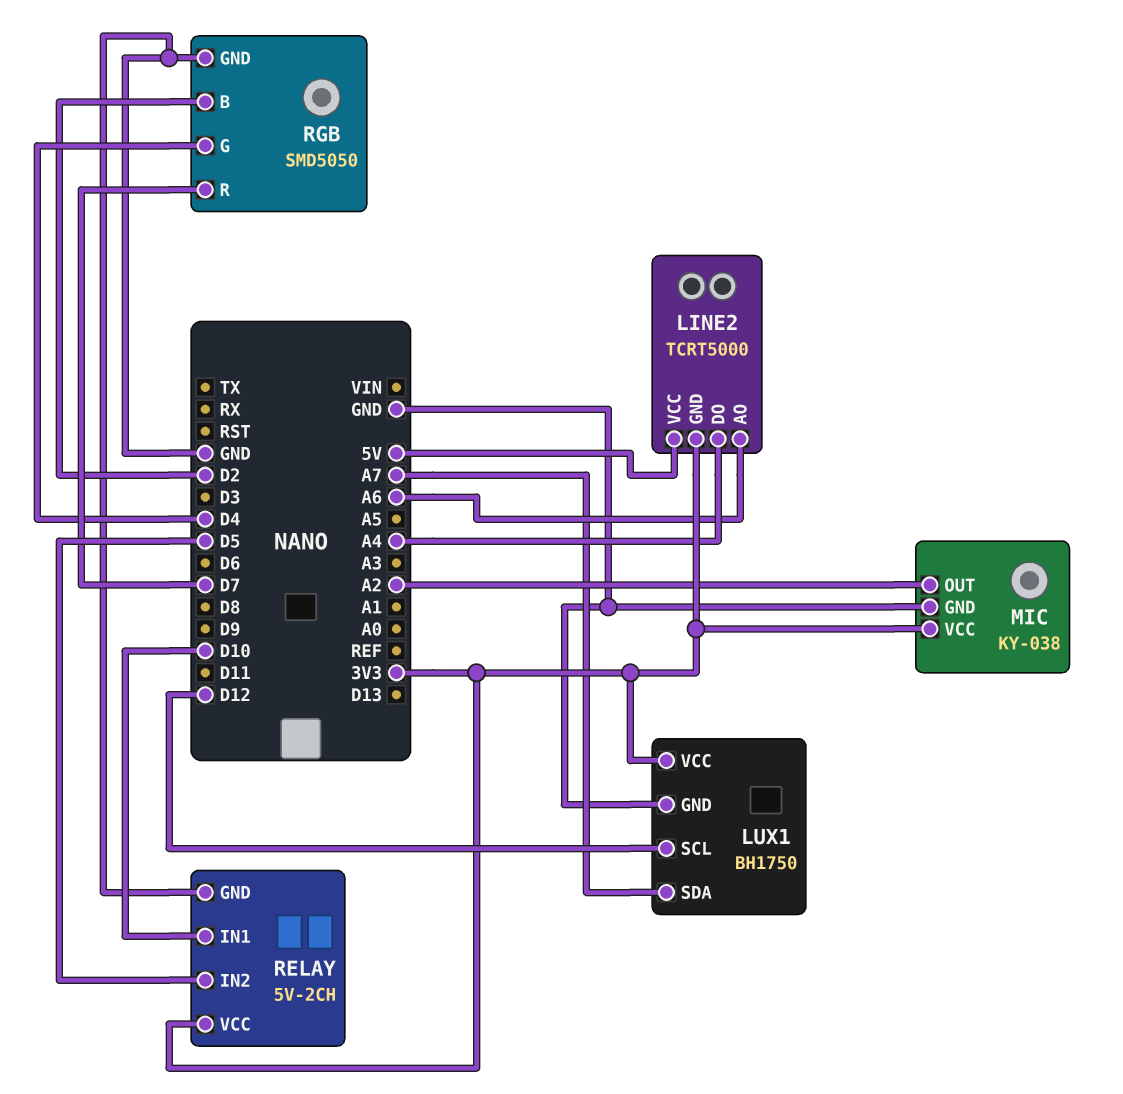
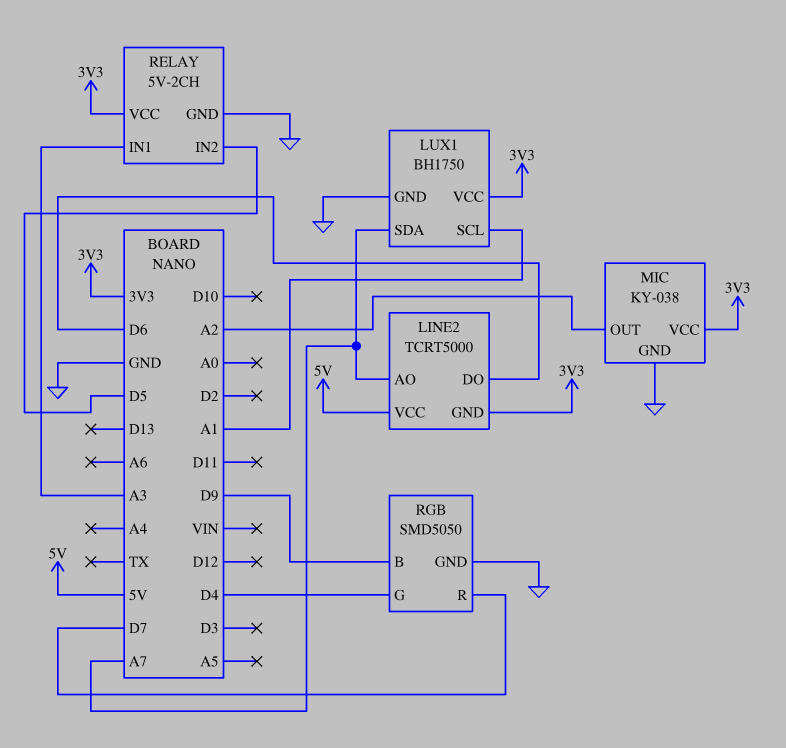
LINE2 pin AO: A6 -> A7
LINE2 pin DO: A4 -> D6
LUX1 pin SCL: D12 -> A1
RELAY pin IN1: D10 -> A3
RGB pin B: D2 -> D9

